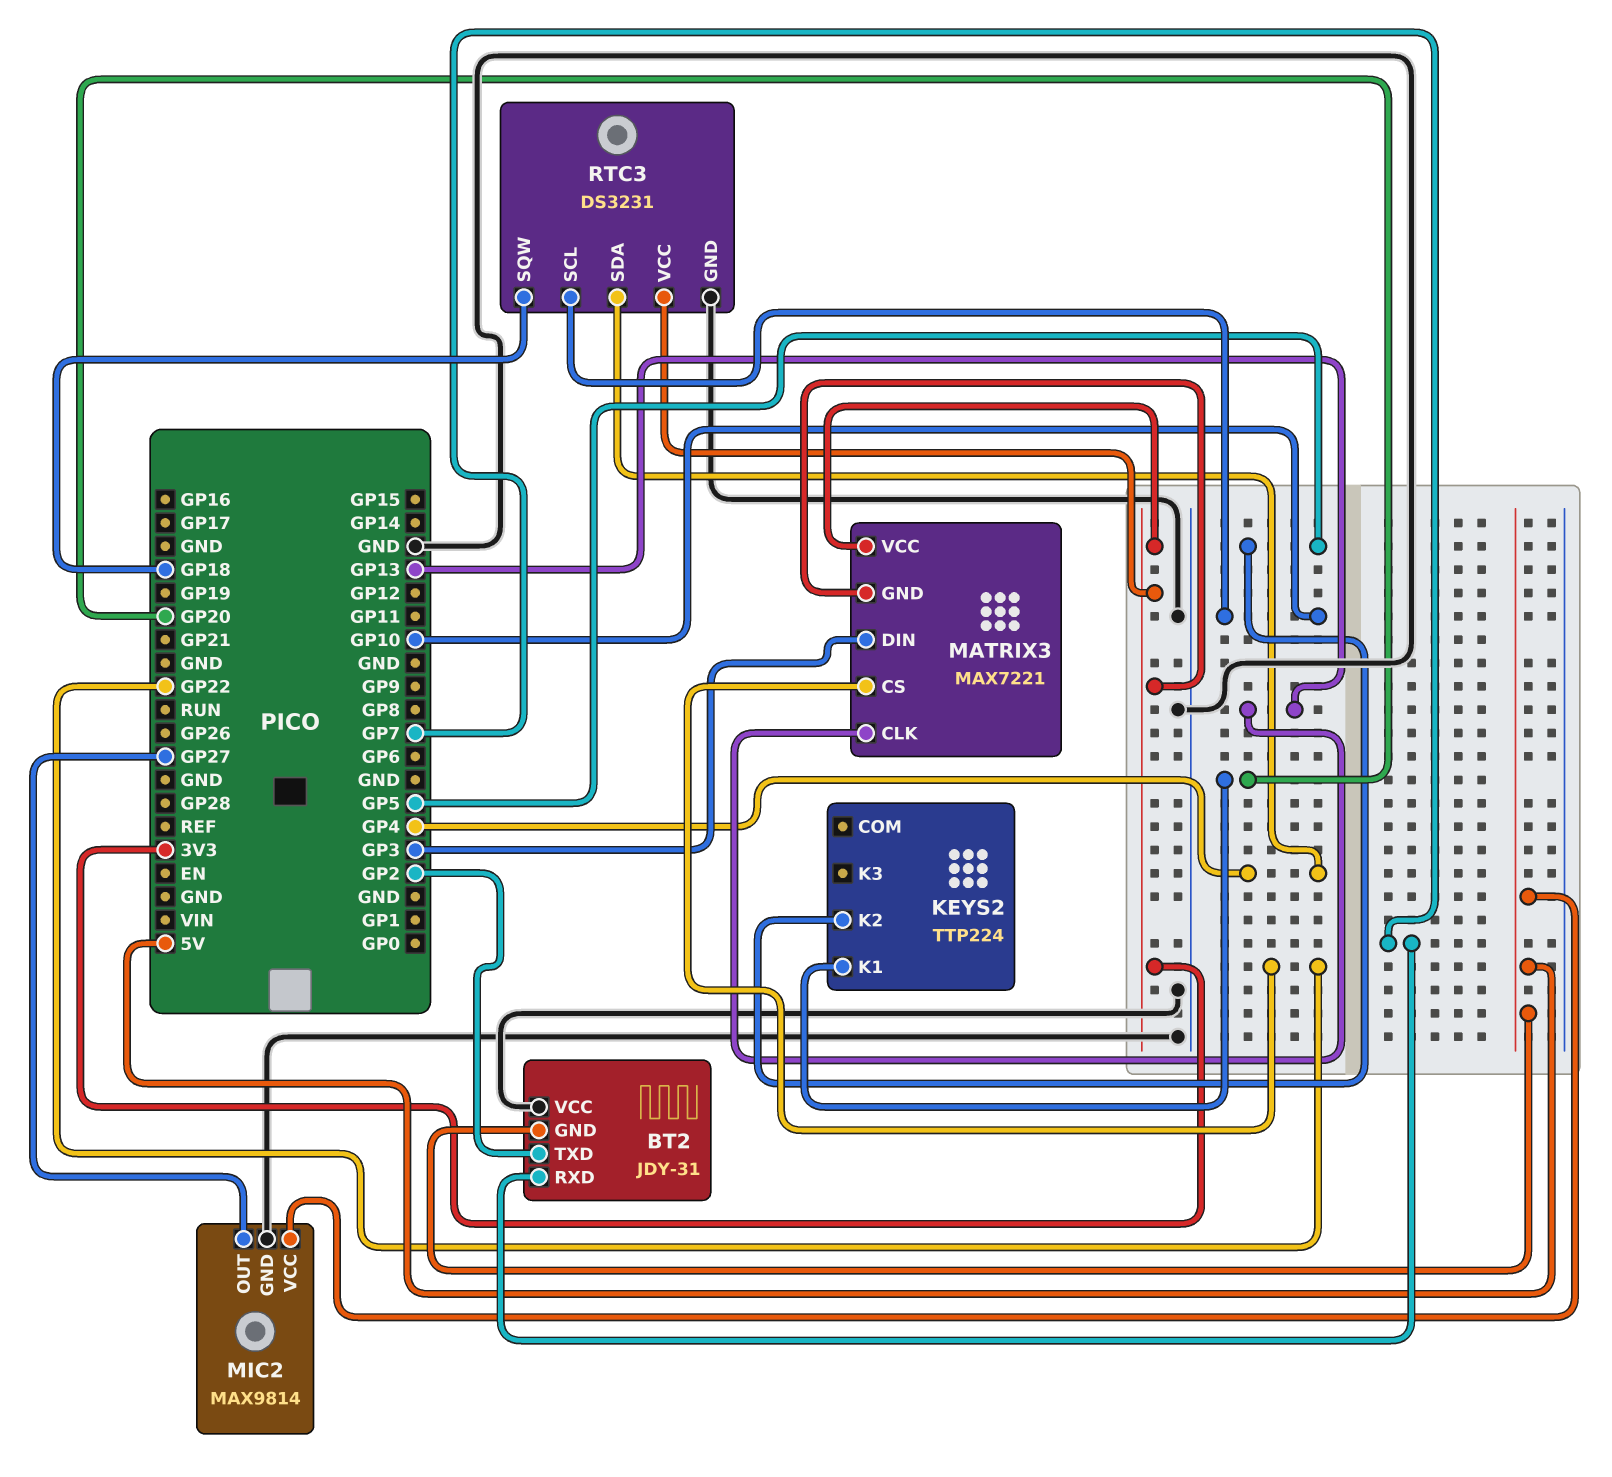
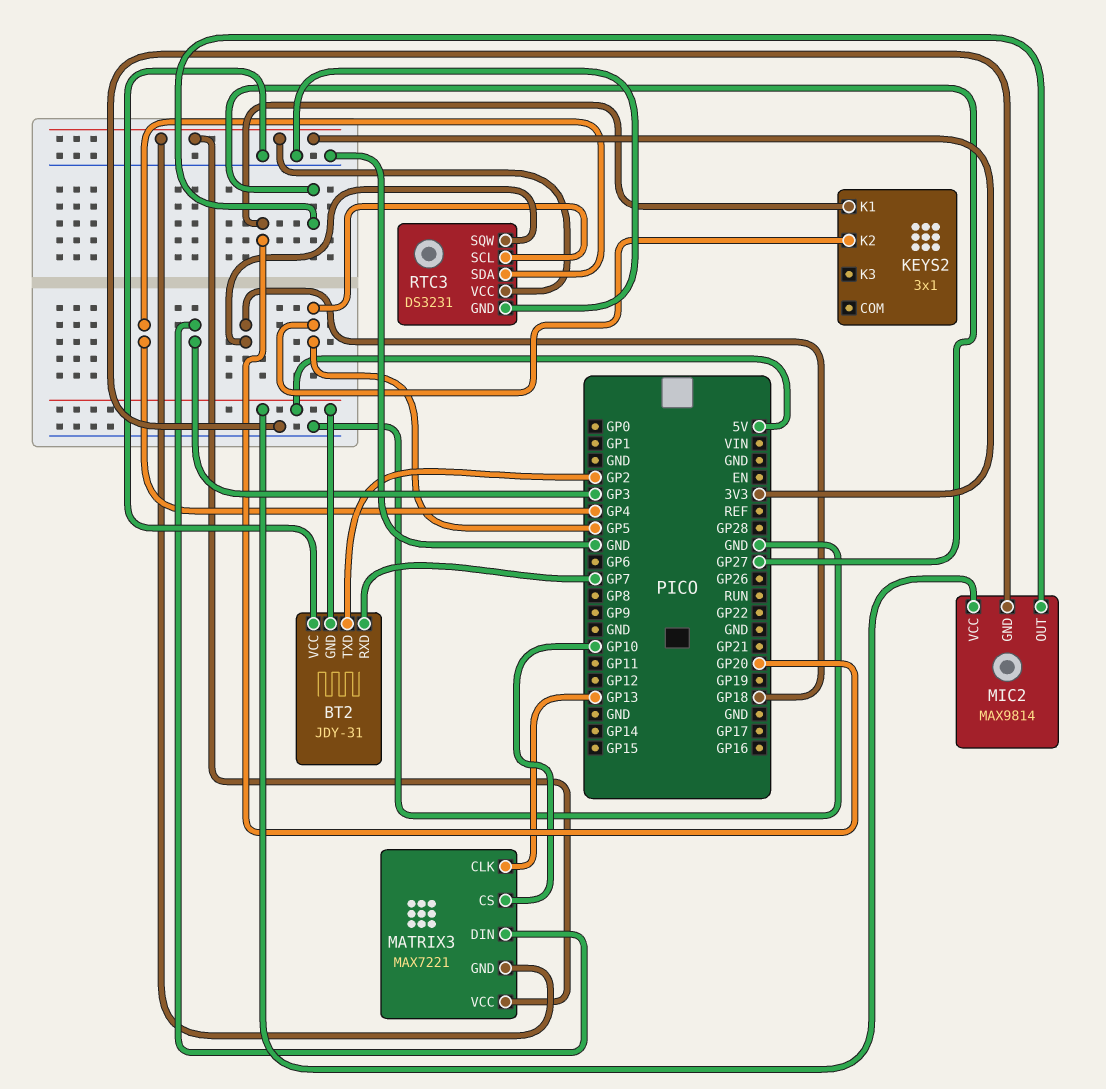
KEYS2: TTP224 -> 3x1
MATRIX3 pin CS: GP22 -> GP10
RTC3 pin SCL: GP10 -> GP5

